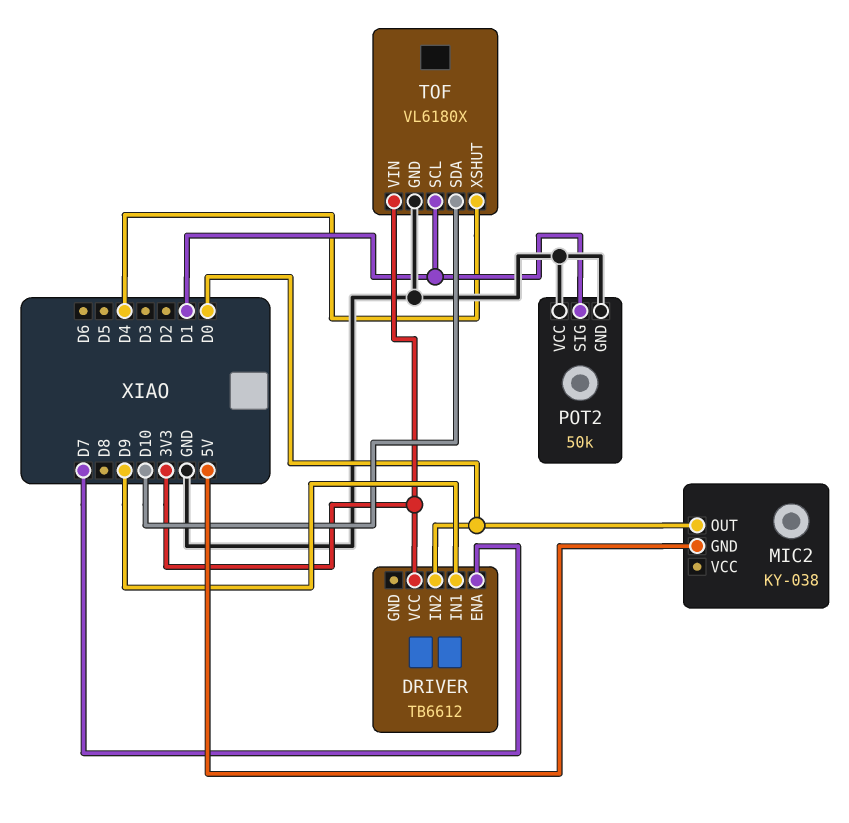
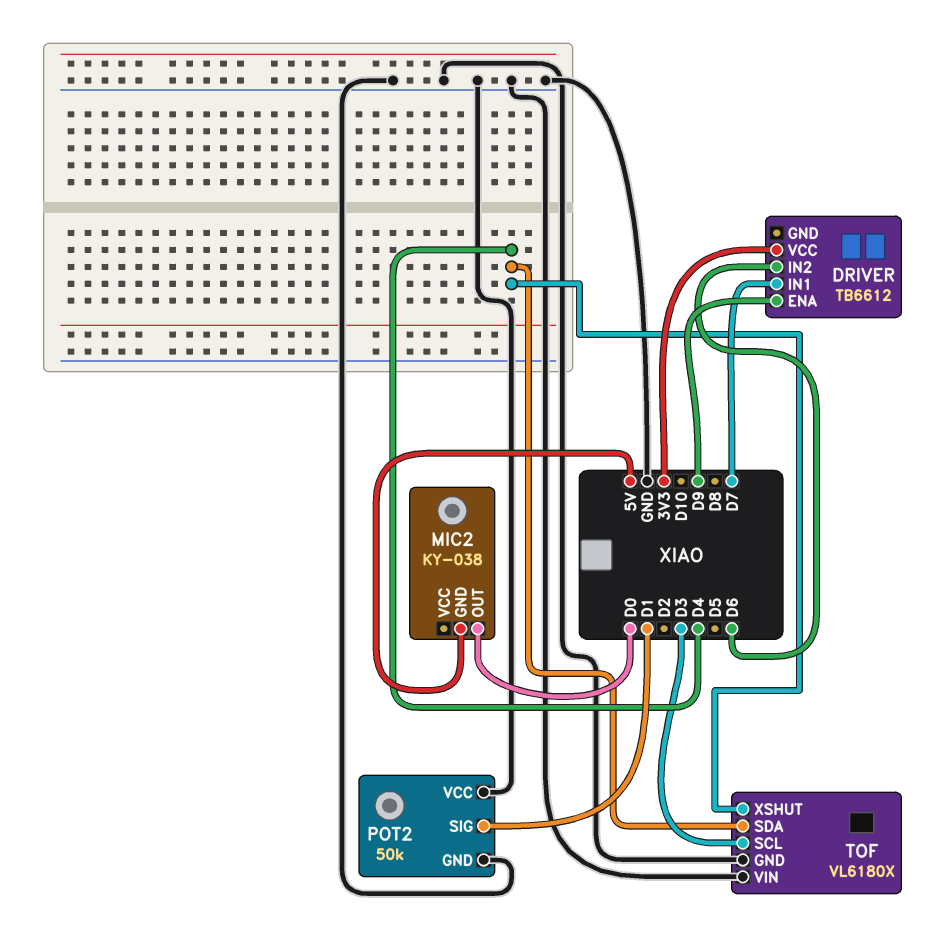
DRIVER pin ENA: D7 -> D9
DRIVER pin IN1: D9 -> D7
DRIVER pin IN2: D0 -> D6
TOF pin SCL: D1 -> D3
TOF pin SDA: D10 -> D4
TOF pin VIN: 3V3 -> GND

